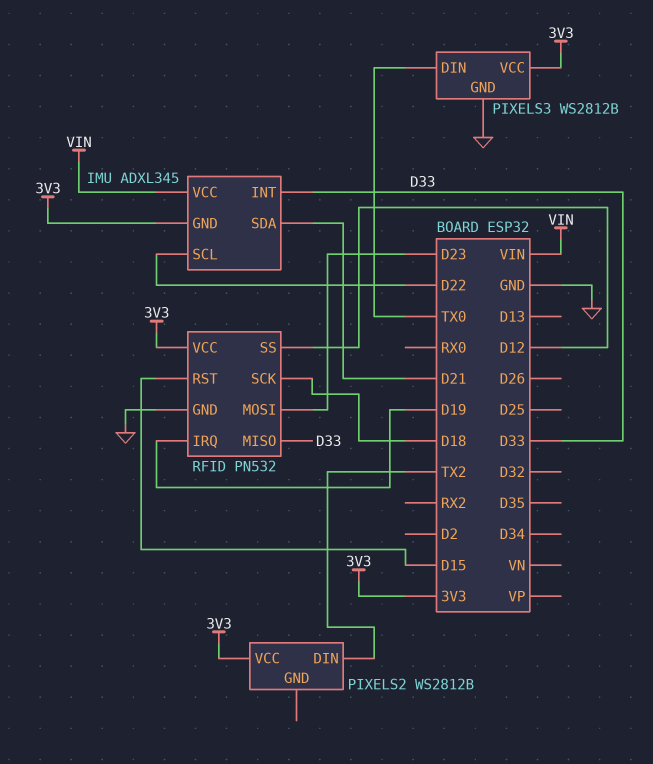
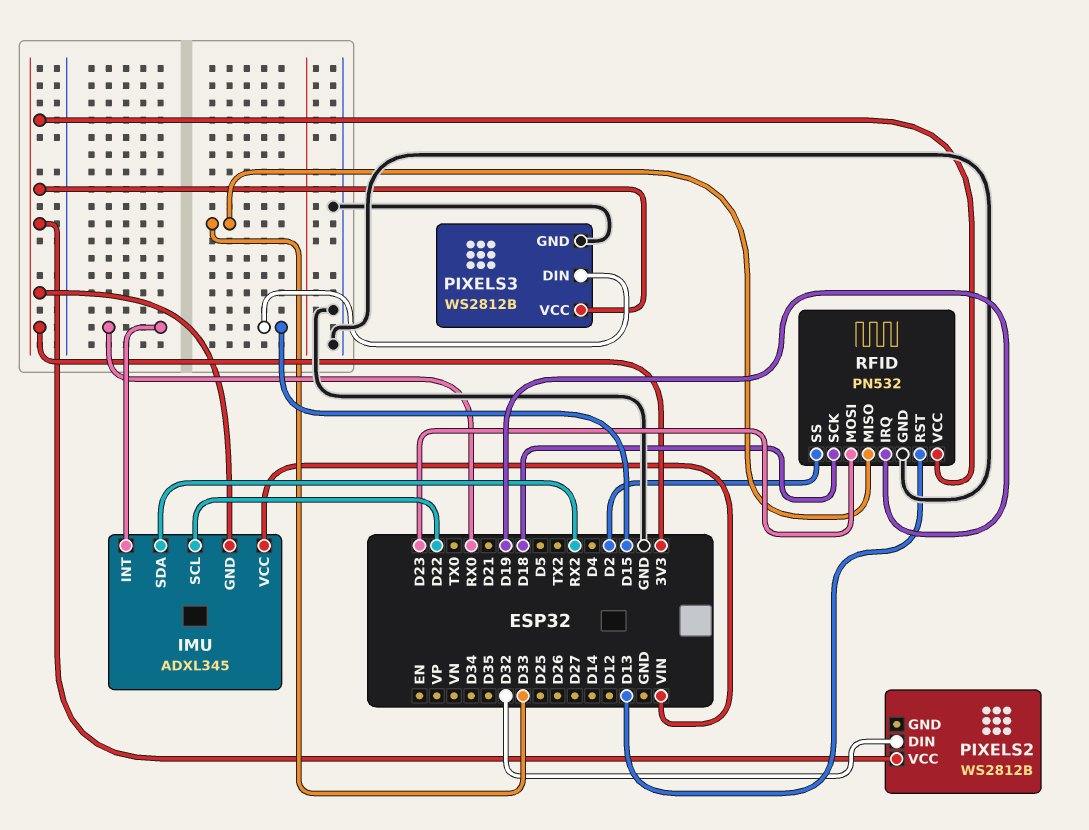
IMU pin INT: D33 -> RX0
IMU pin SDA: D21 -> RX2
PIXELS2 pin DIN: TX2 -> D32
PIXELS3 pin DIN: TX0 -> D15
RFID pin RST: D15 -> D13
RFID pin SS: D12 -> D2

